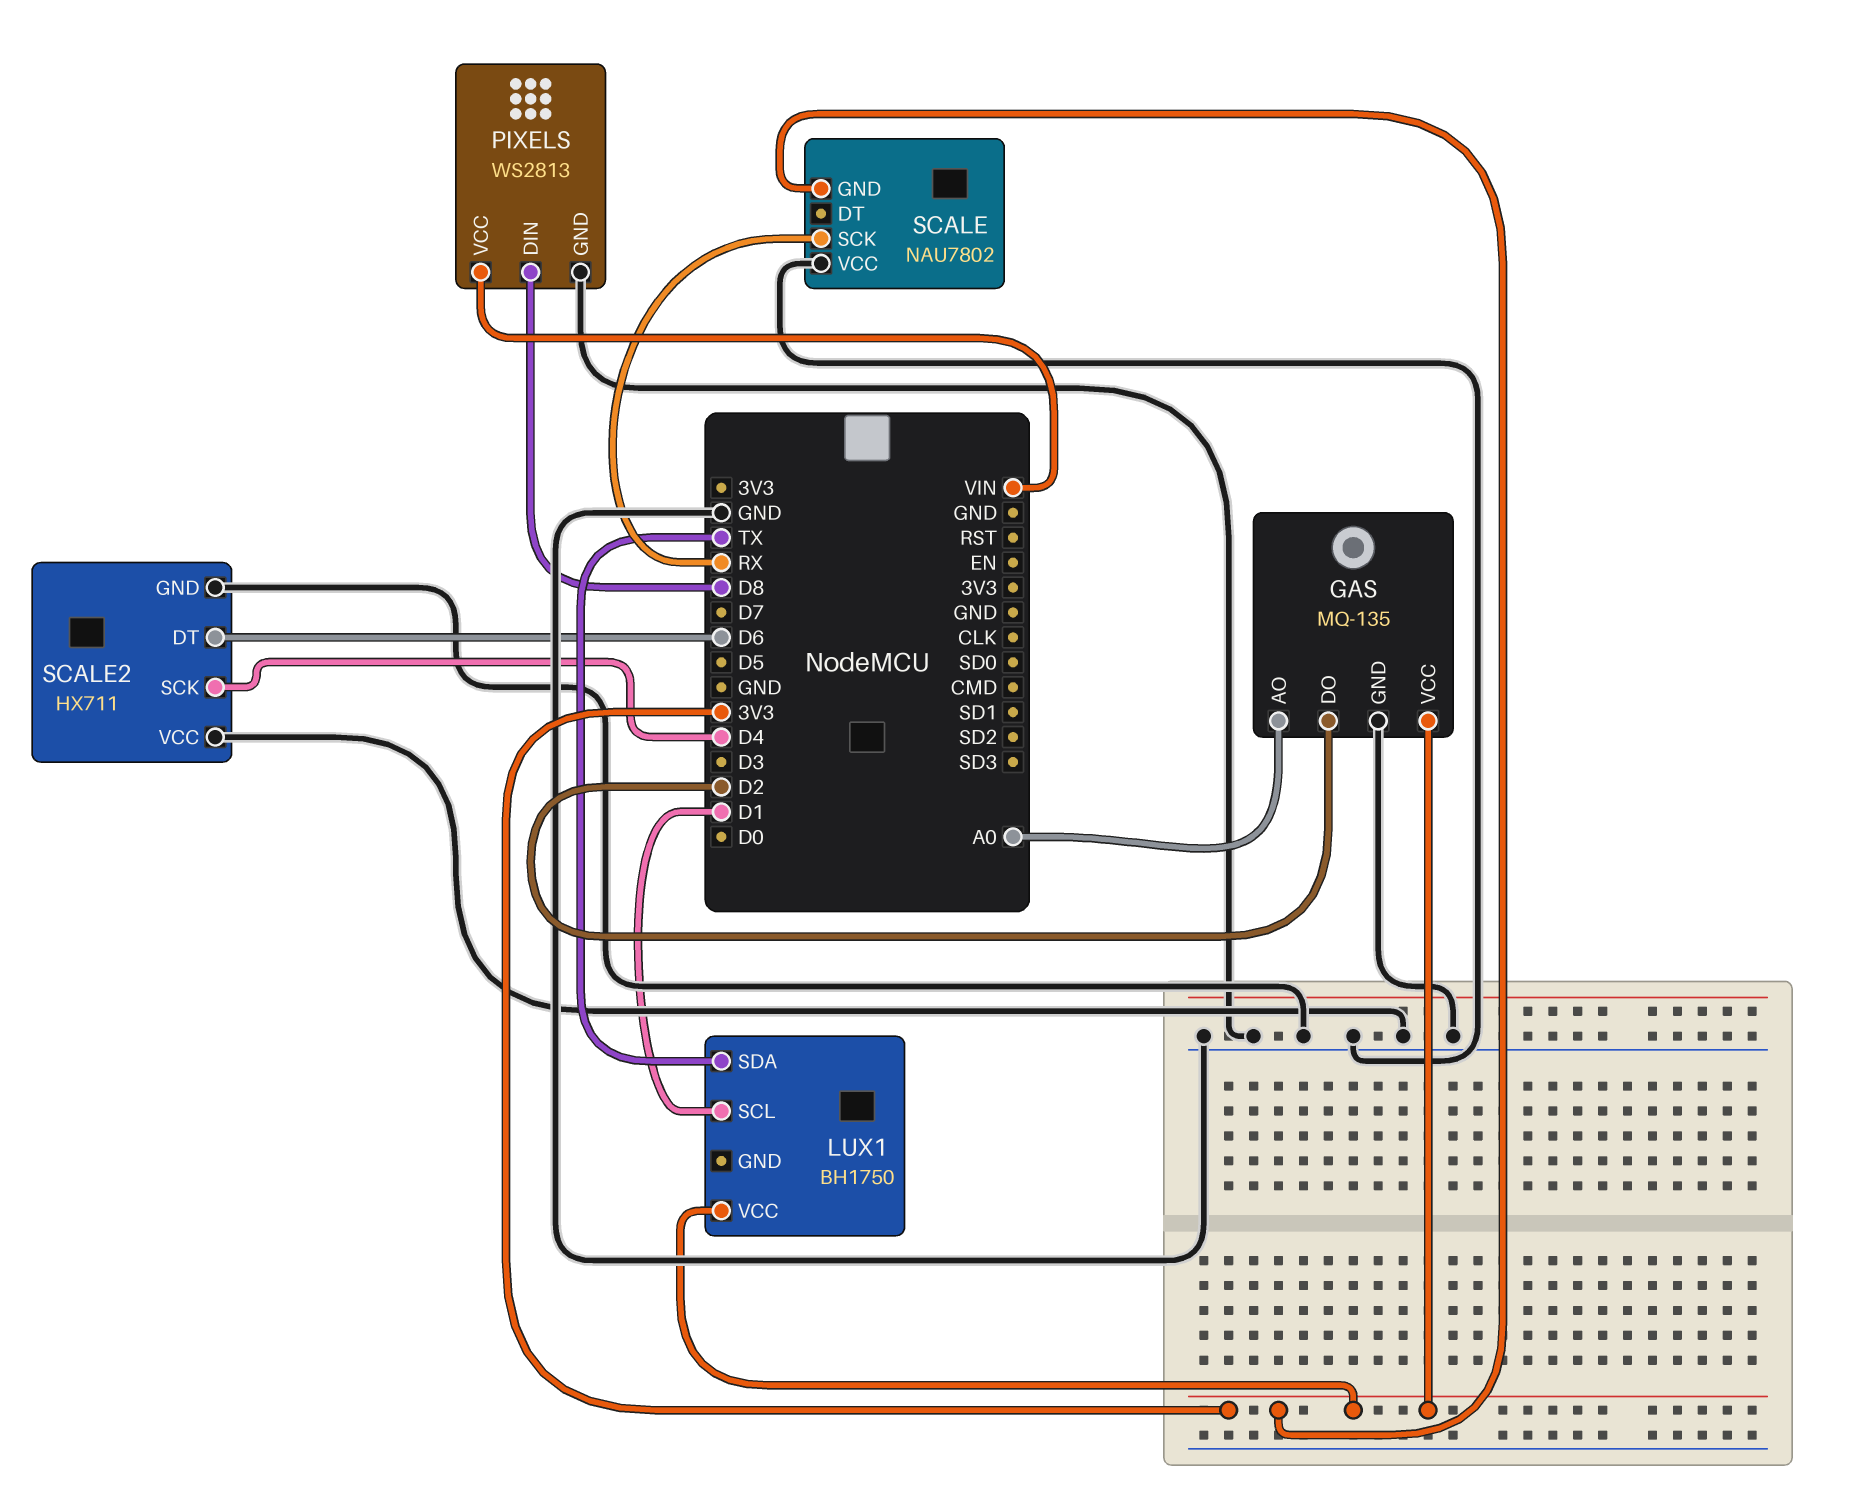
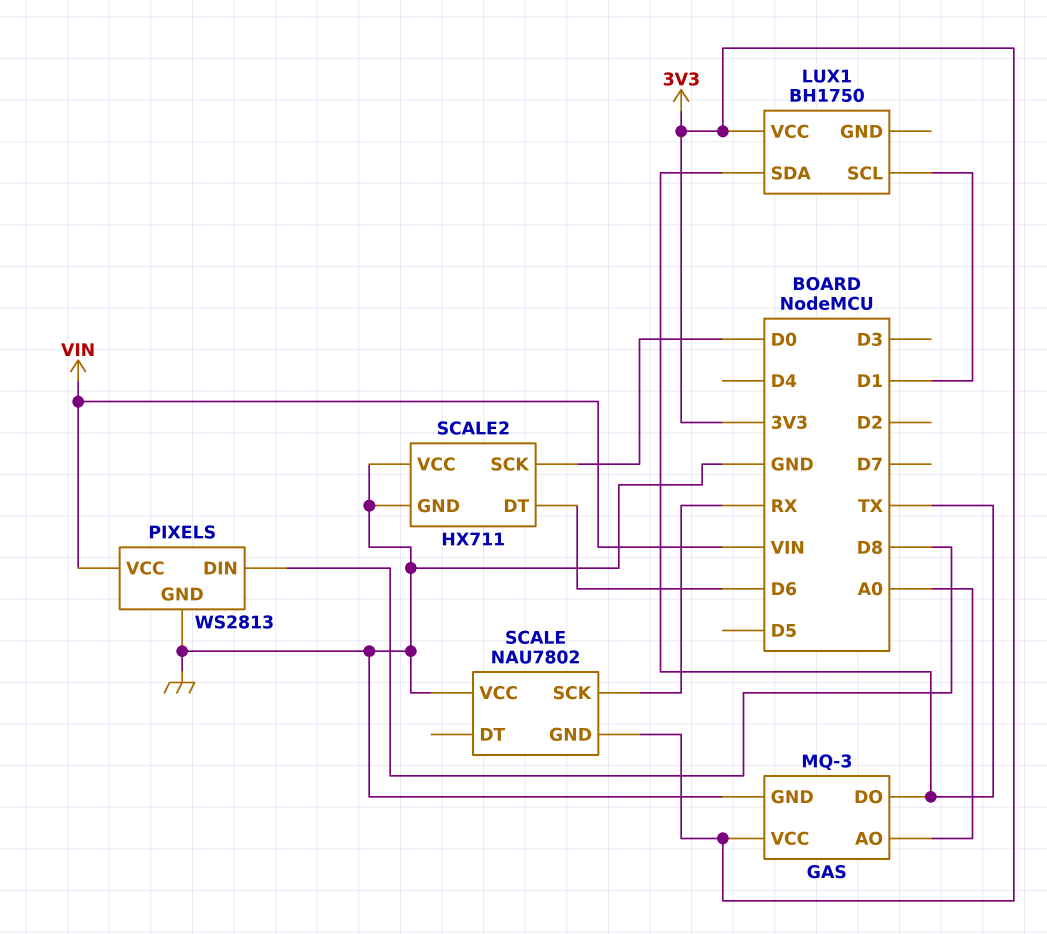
GAS: MQ-135 -> MQ-3
GAS pin DO: D2 -> TX
SCALE2 pin SCK: D4 -> D0

